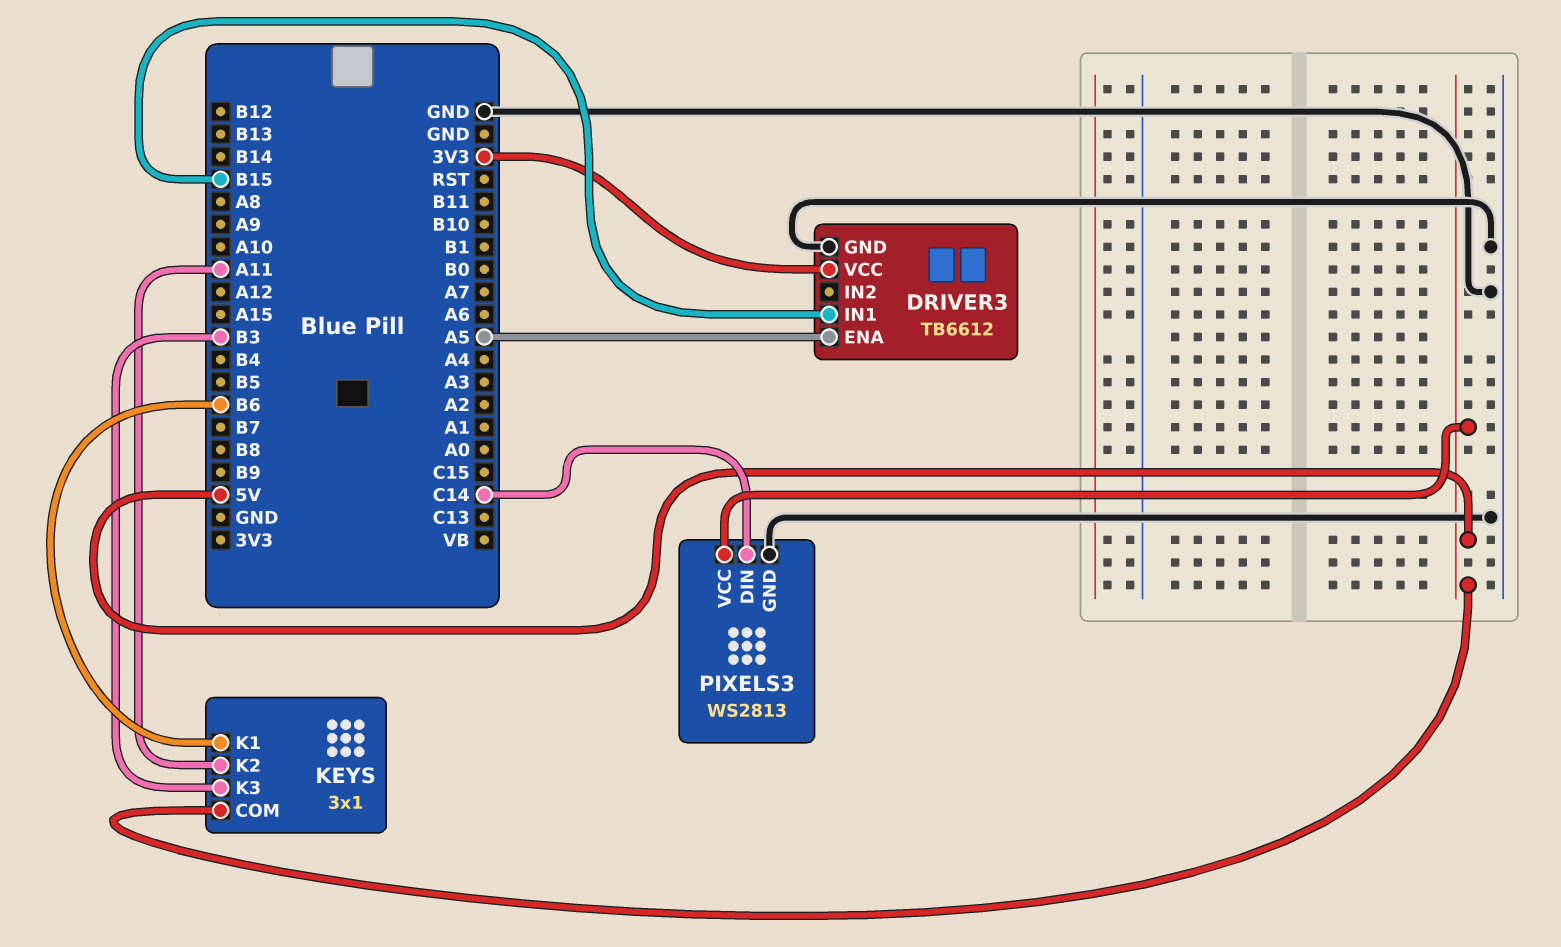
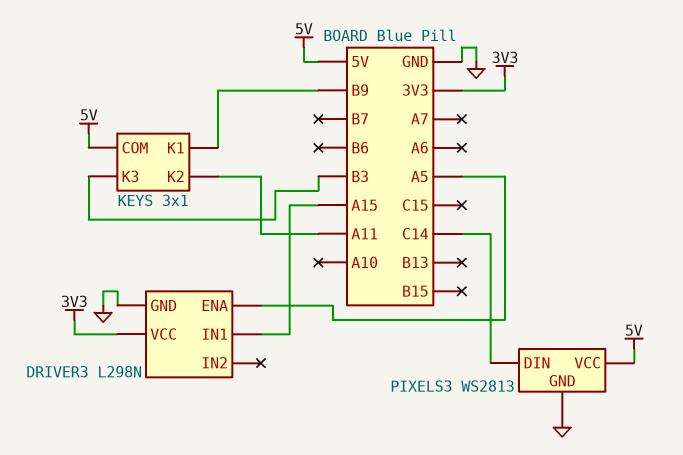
DRIVER3: TB6612 -> L298N
DRIVER3 pin IN1: B15 -> A15
KEYS pin K1: B6 -> B9

